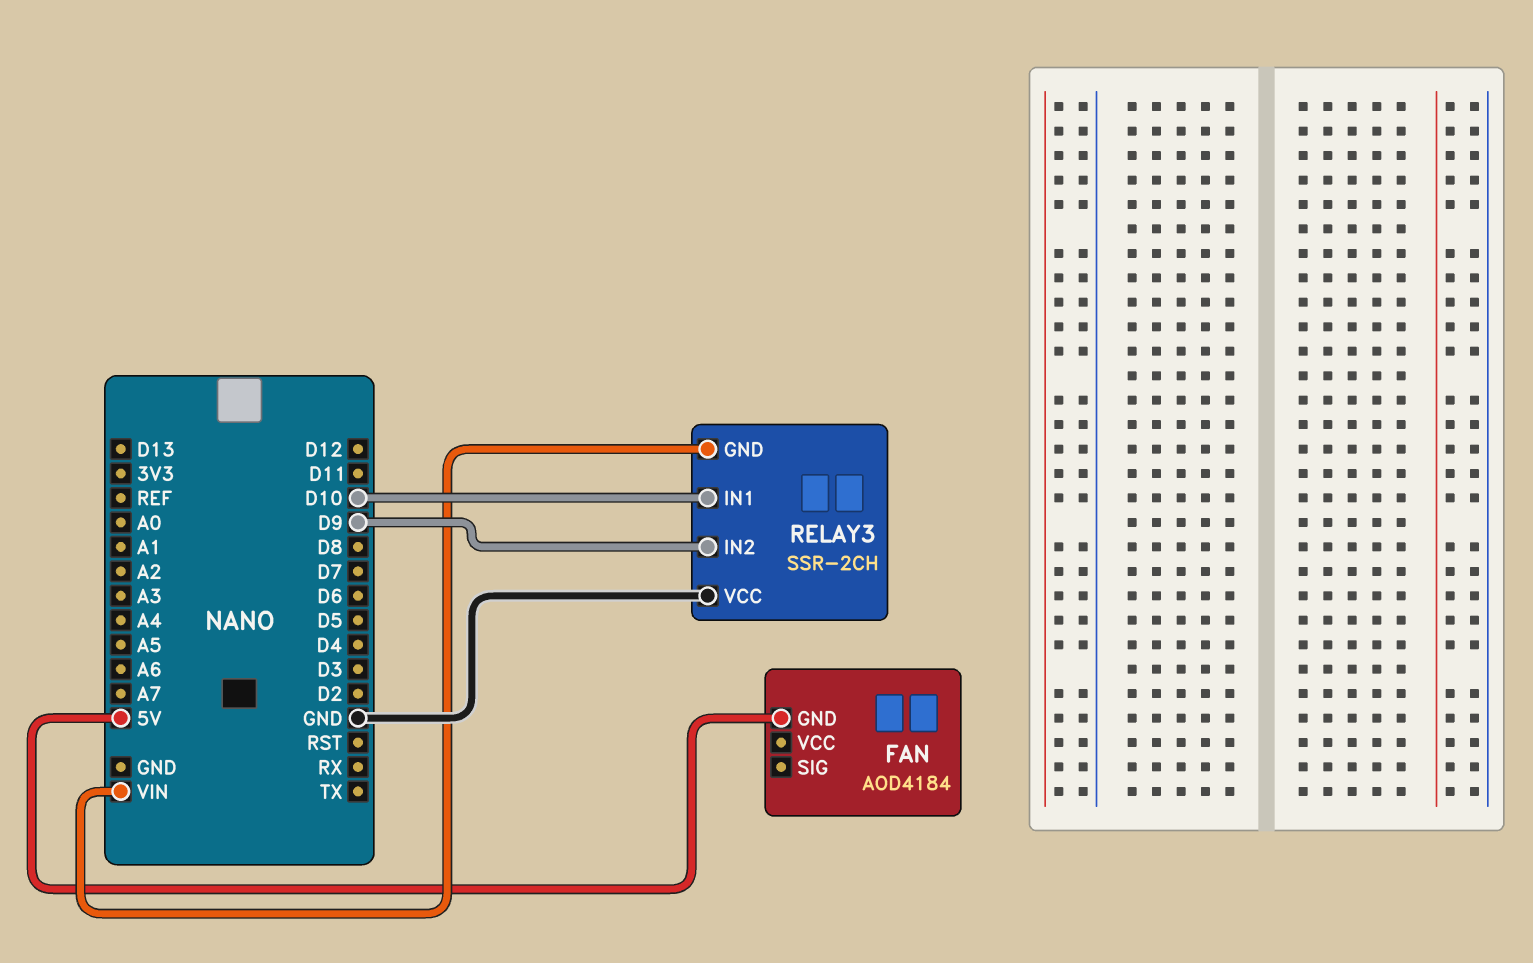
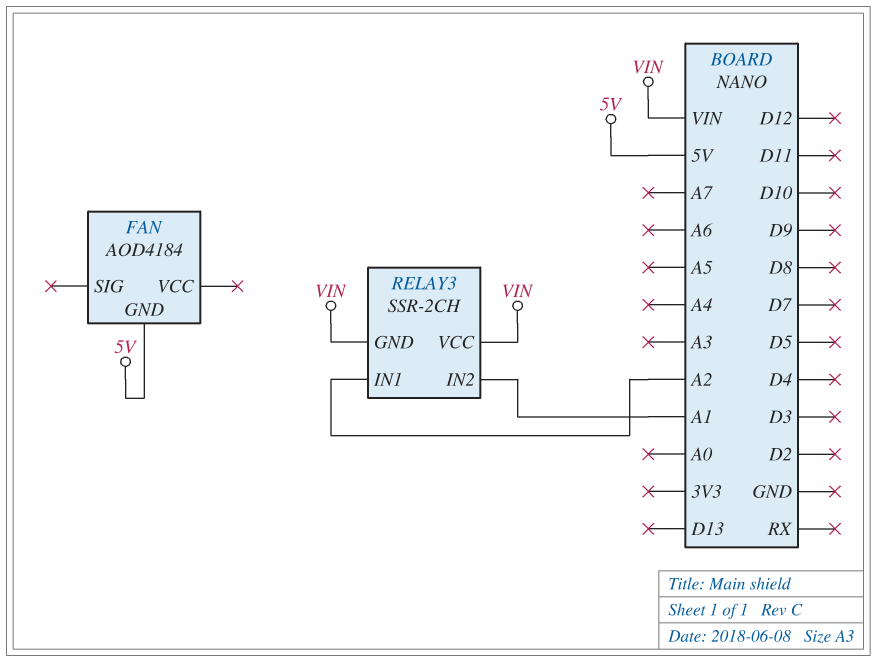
RELAY3 pin IN1: D10 -> A2
RELAY3 pin IN2: D9 -> A1
RELAY3 pin VCC: GND -> VIN

